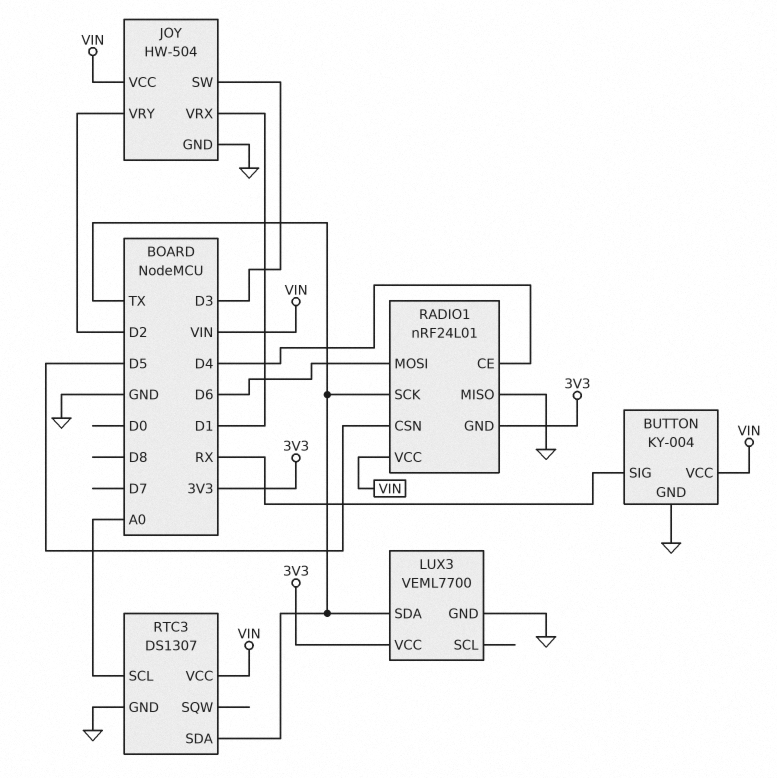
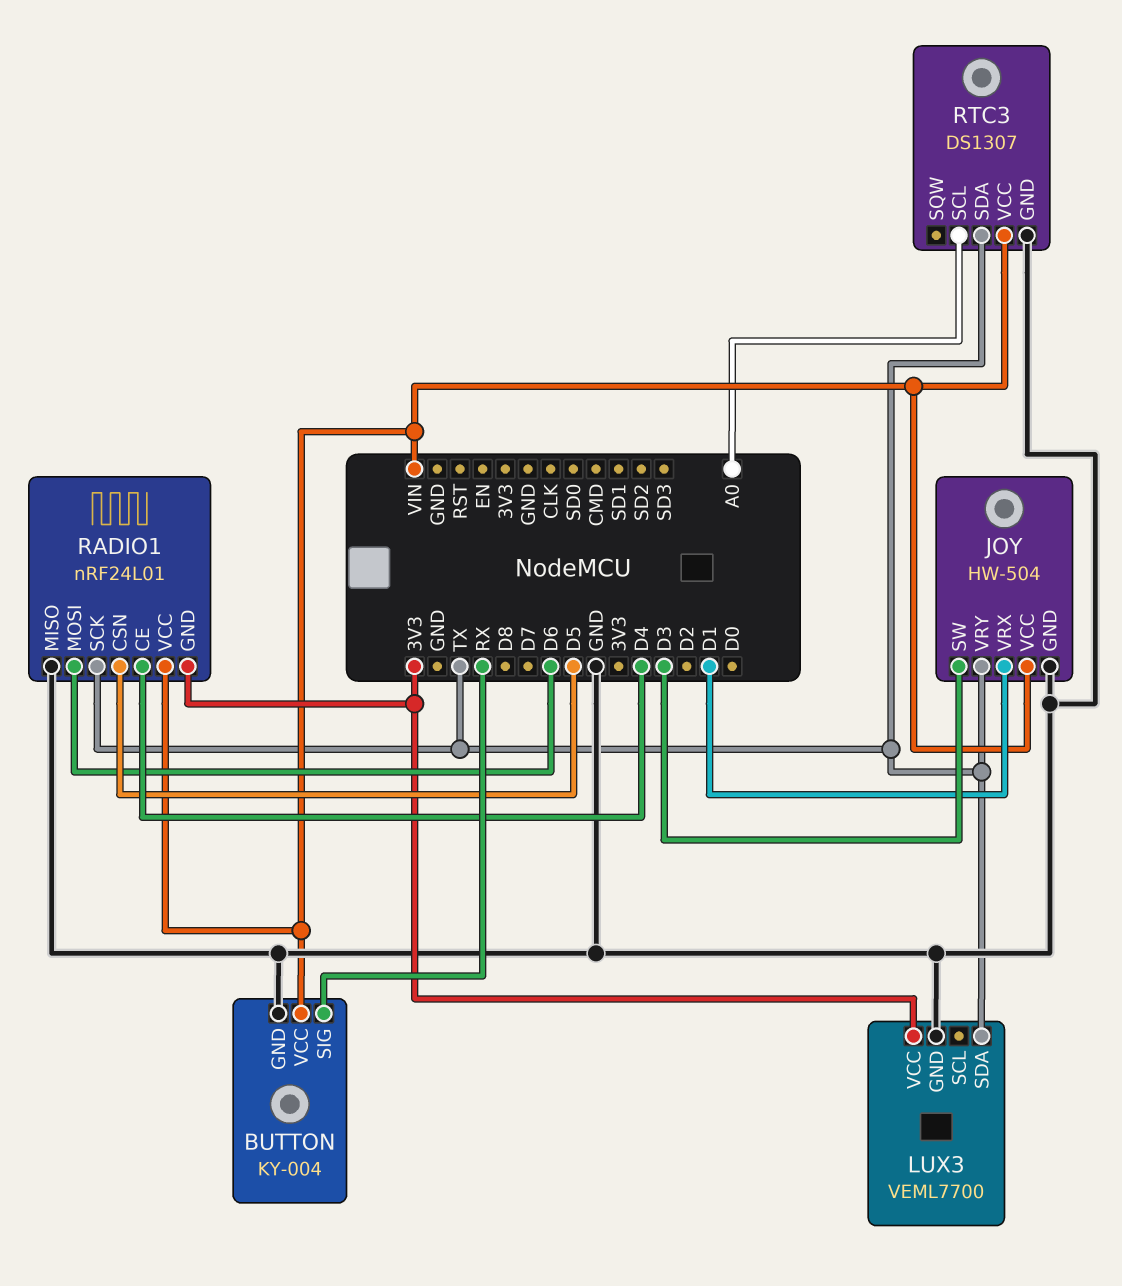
JOY pin VRY: D2 -> TX

